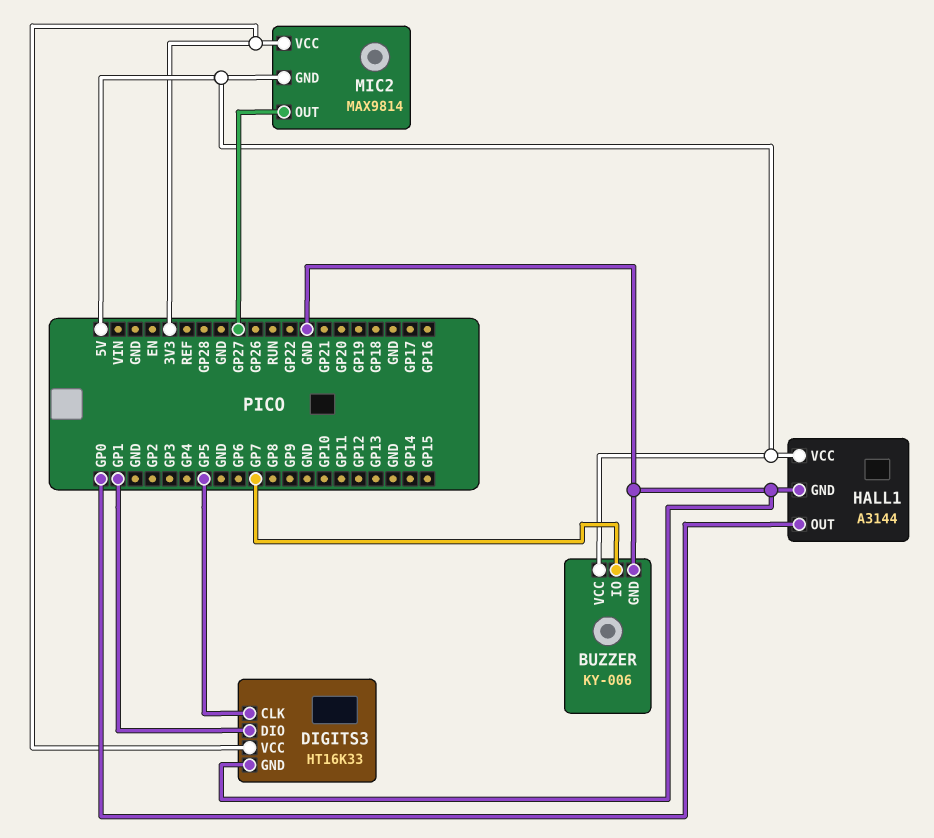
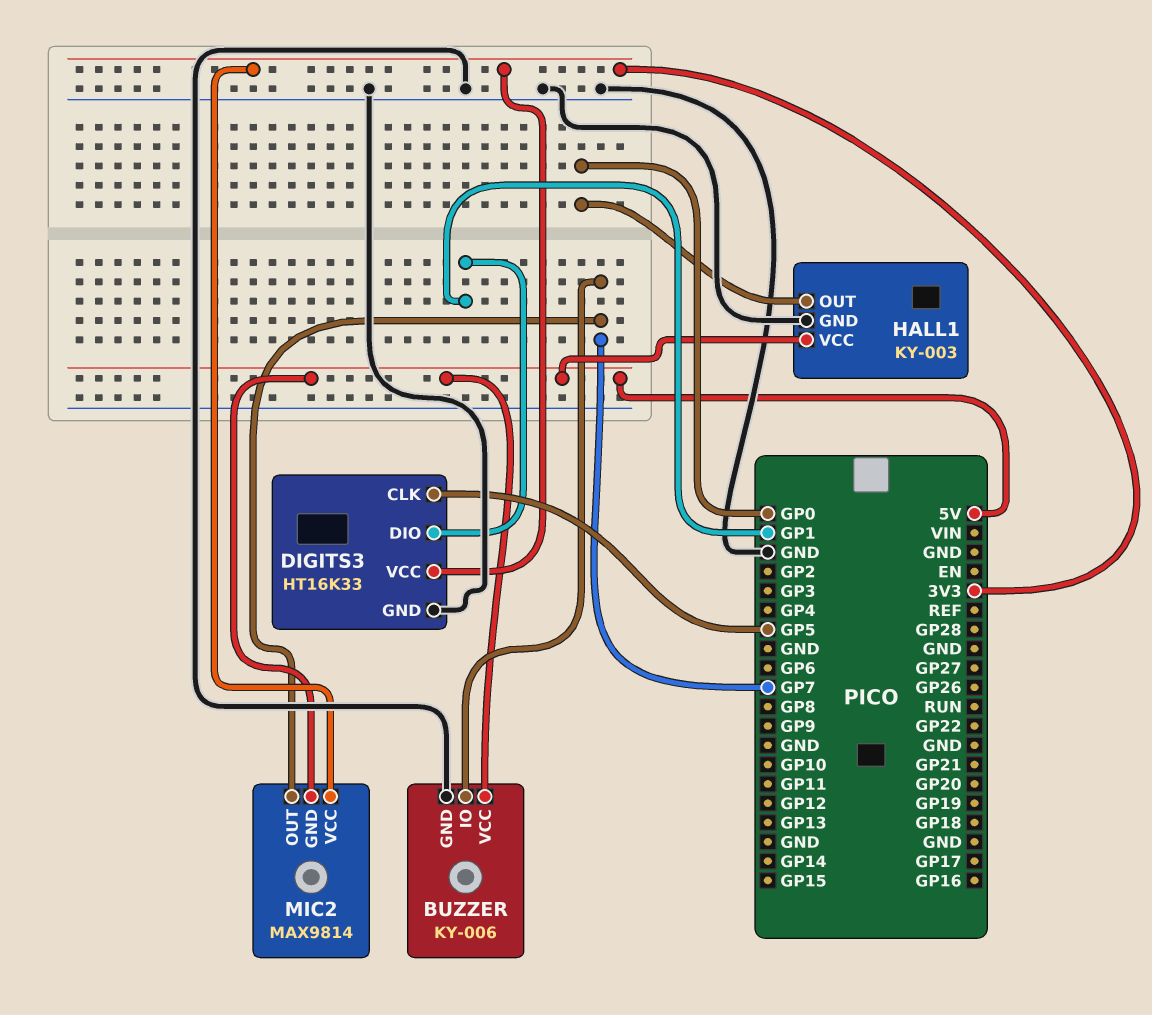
HALL1: A3144 -> KY-003
MIC2 pin OUT: GP27 -> GP7

